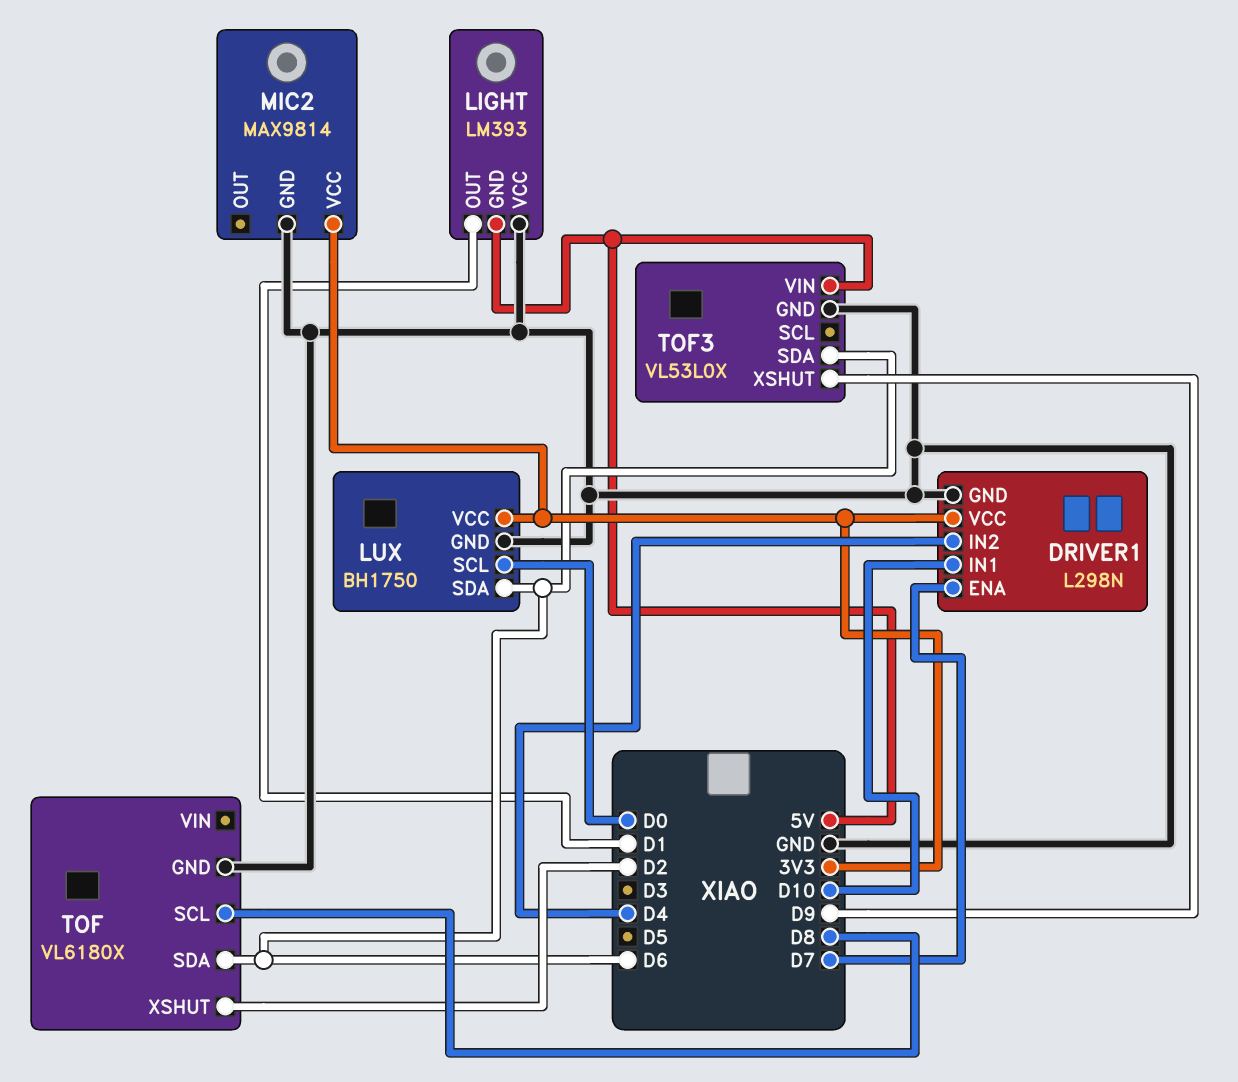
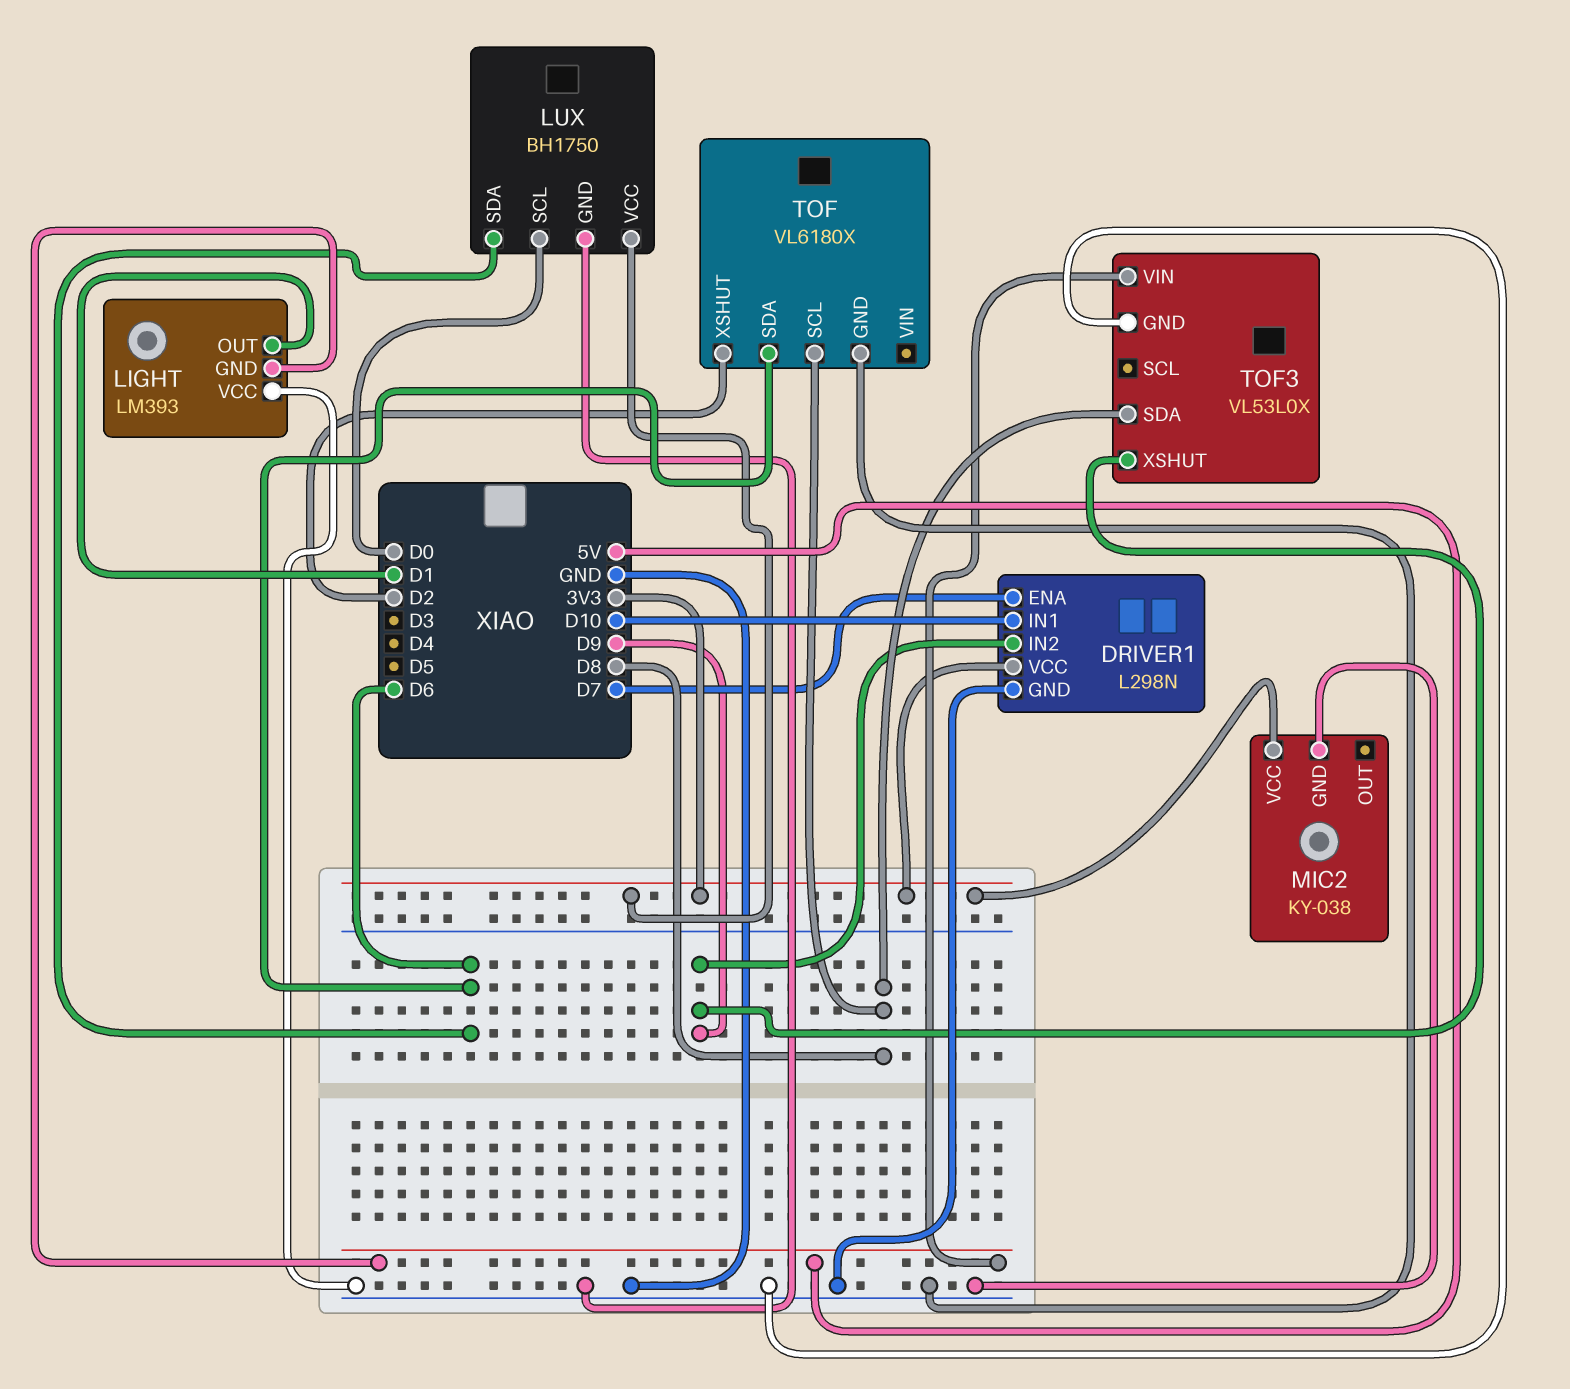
DRIVER1 pin IN2: D4 -> D9
MIC2: MAX9814 -> KY-038
TOF3 pin SDA: D6 -> D8

